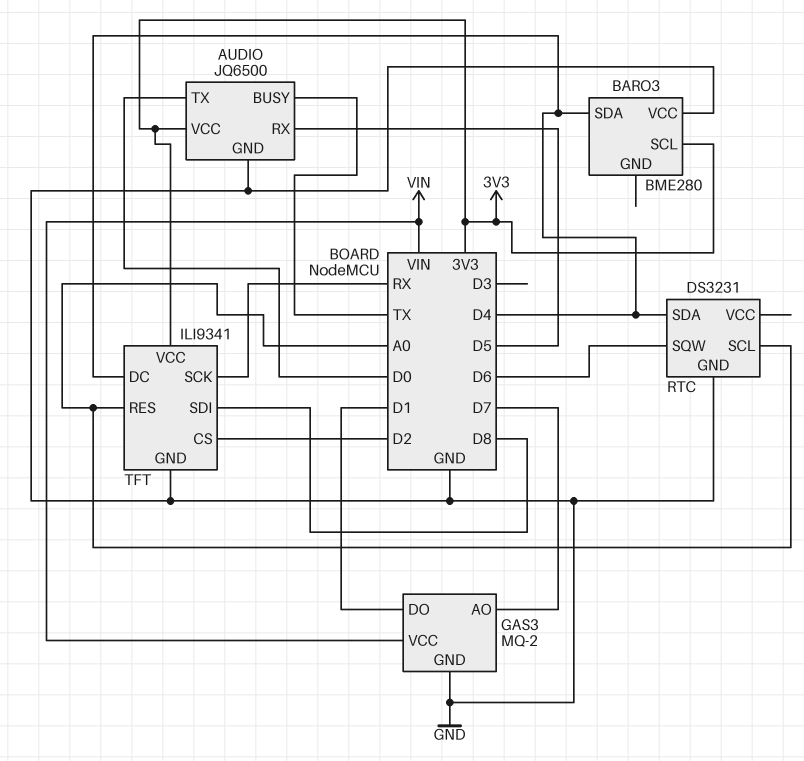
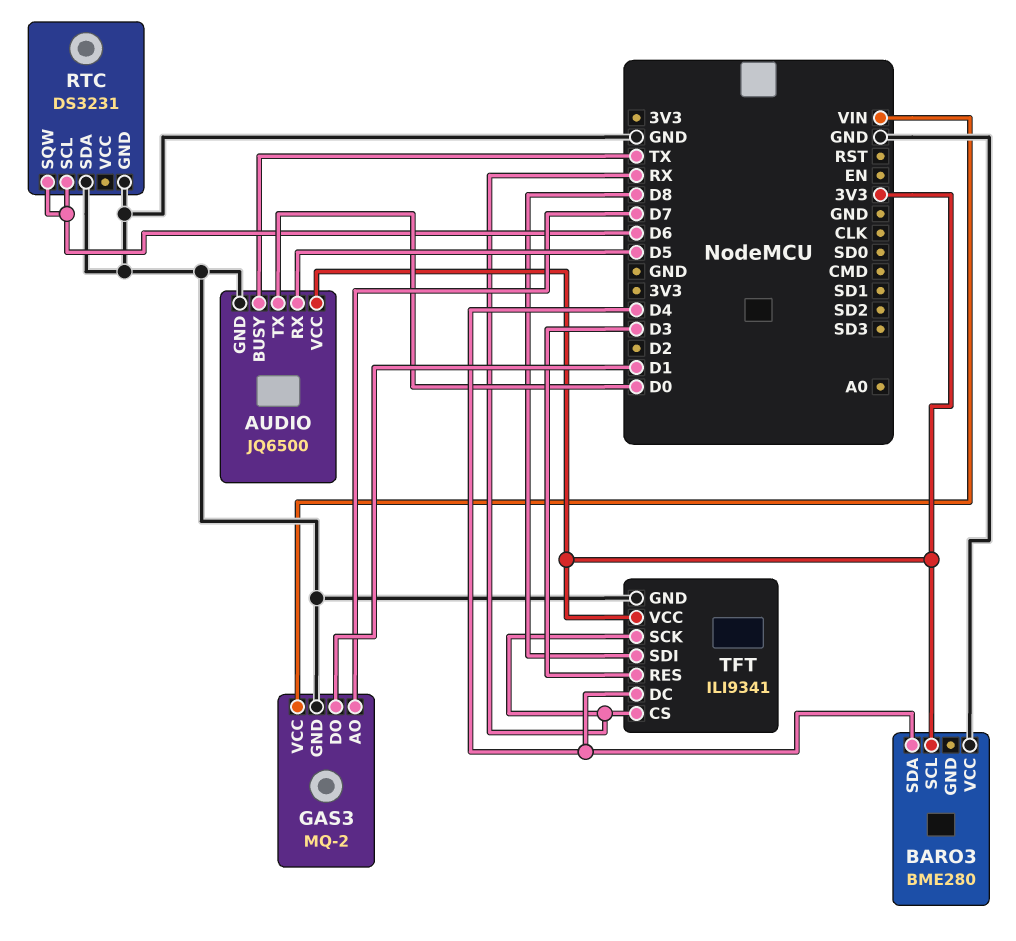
RTC pin SCL: A0 -> D6
RTC pin SDA: D4 -> GND
TFT pin CS: D2 -> RX
TFT pin RES: A0 -> D3

